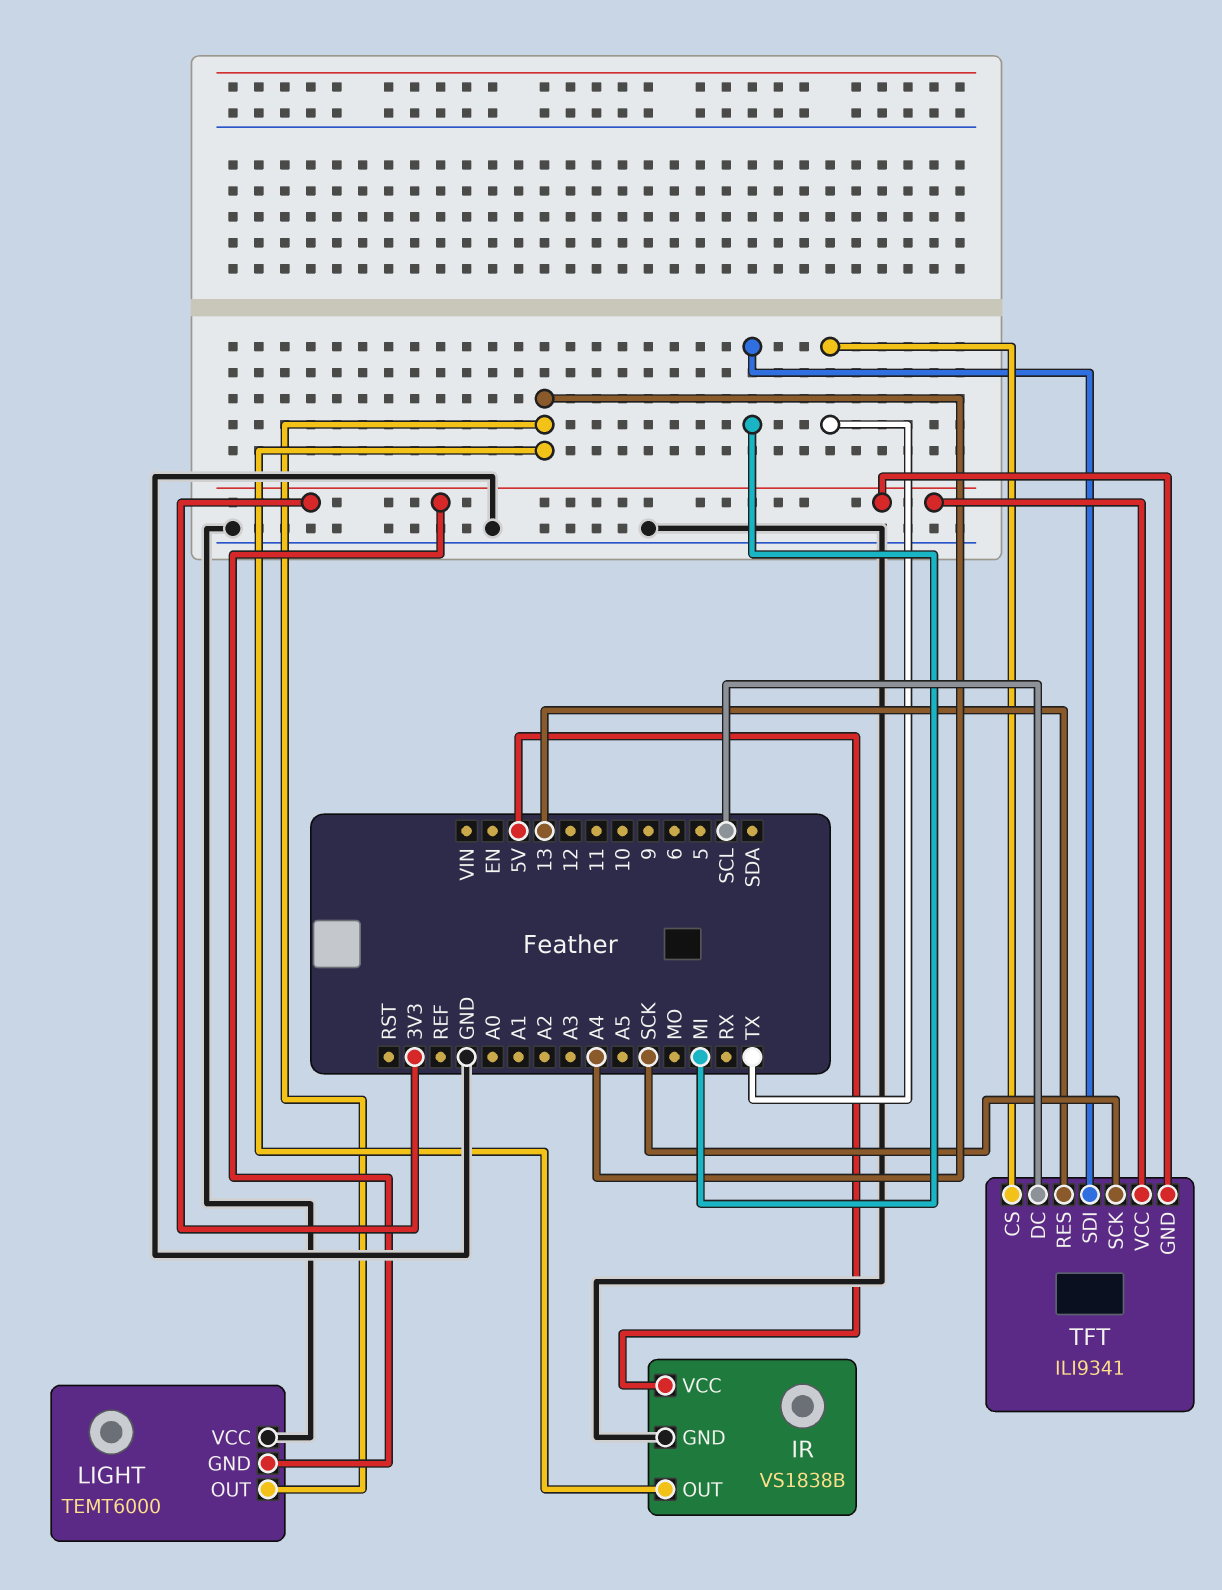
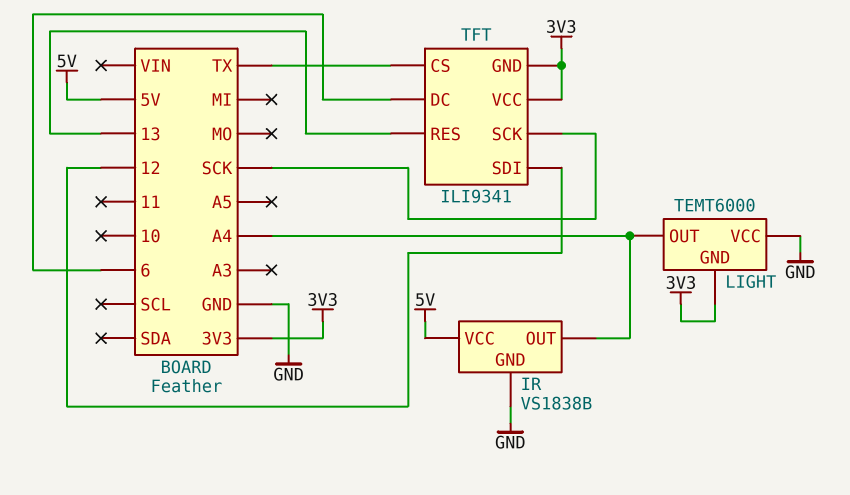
TFT pin DC: SCL -> 6
TFT pin SDI: MI -> 12

